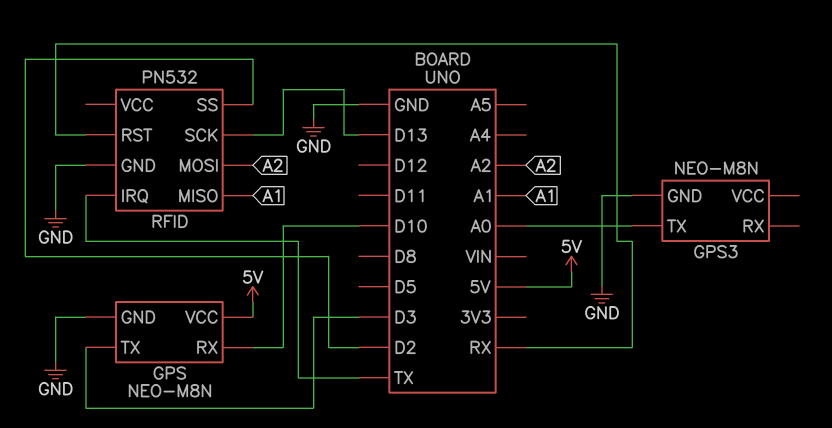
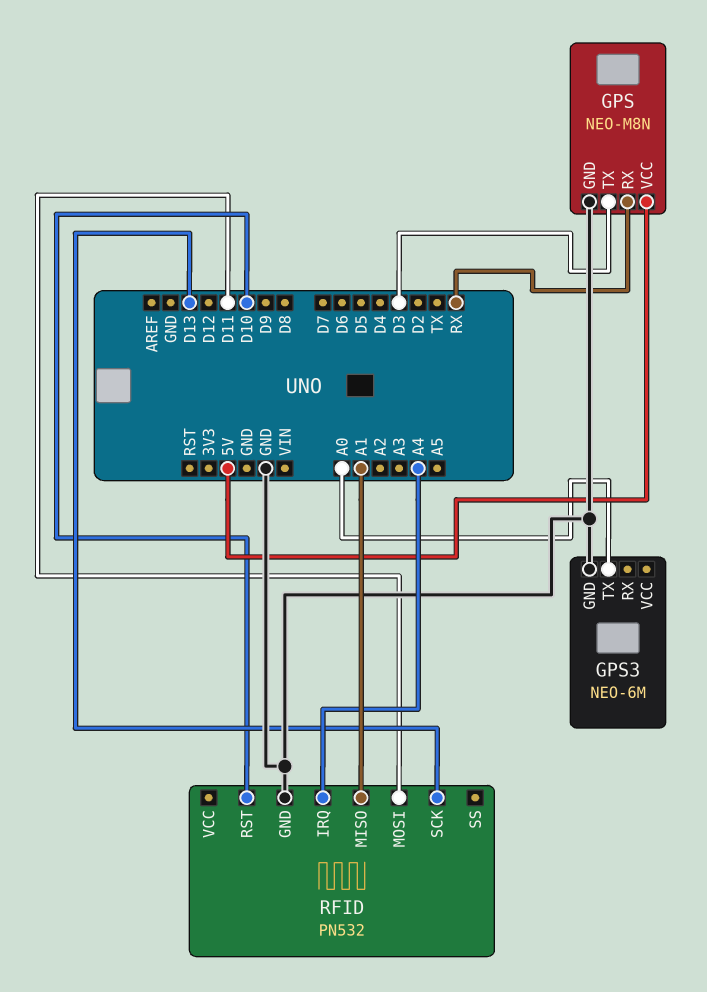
GPS pin RX: D10 -> RX
GPS3: NEO-M8N -> NEO-6M
RFID pin IRQ: TX -> A4
RFID pin MOSI: A2 -> D11
RFID pin RST: RX -> D10
RFID pin SS: D2 -> none

